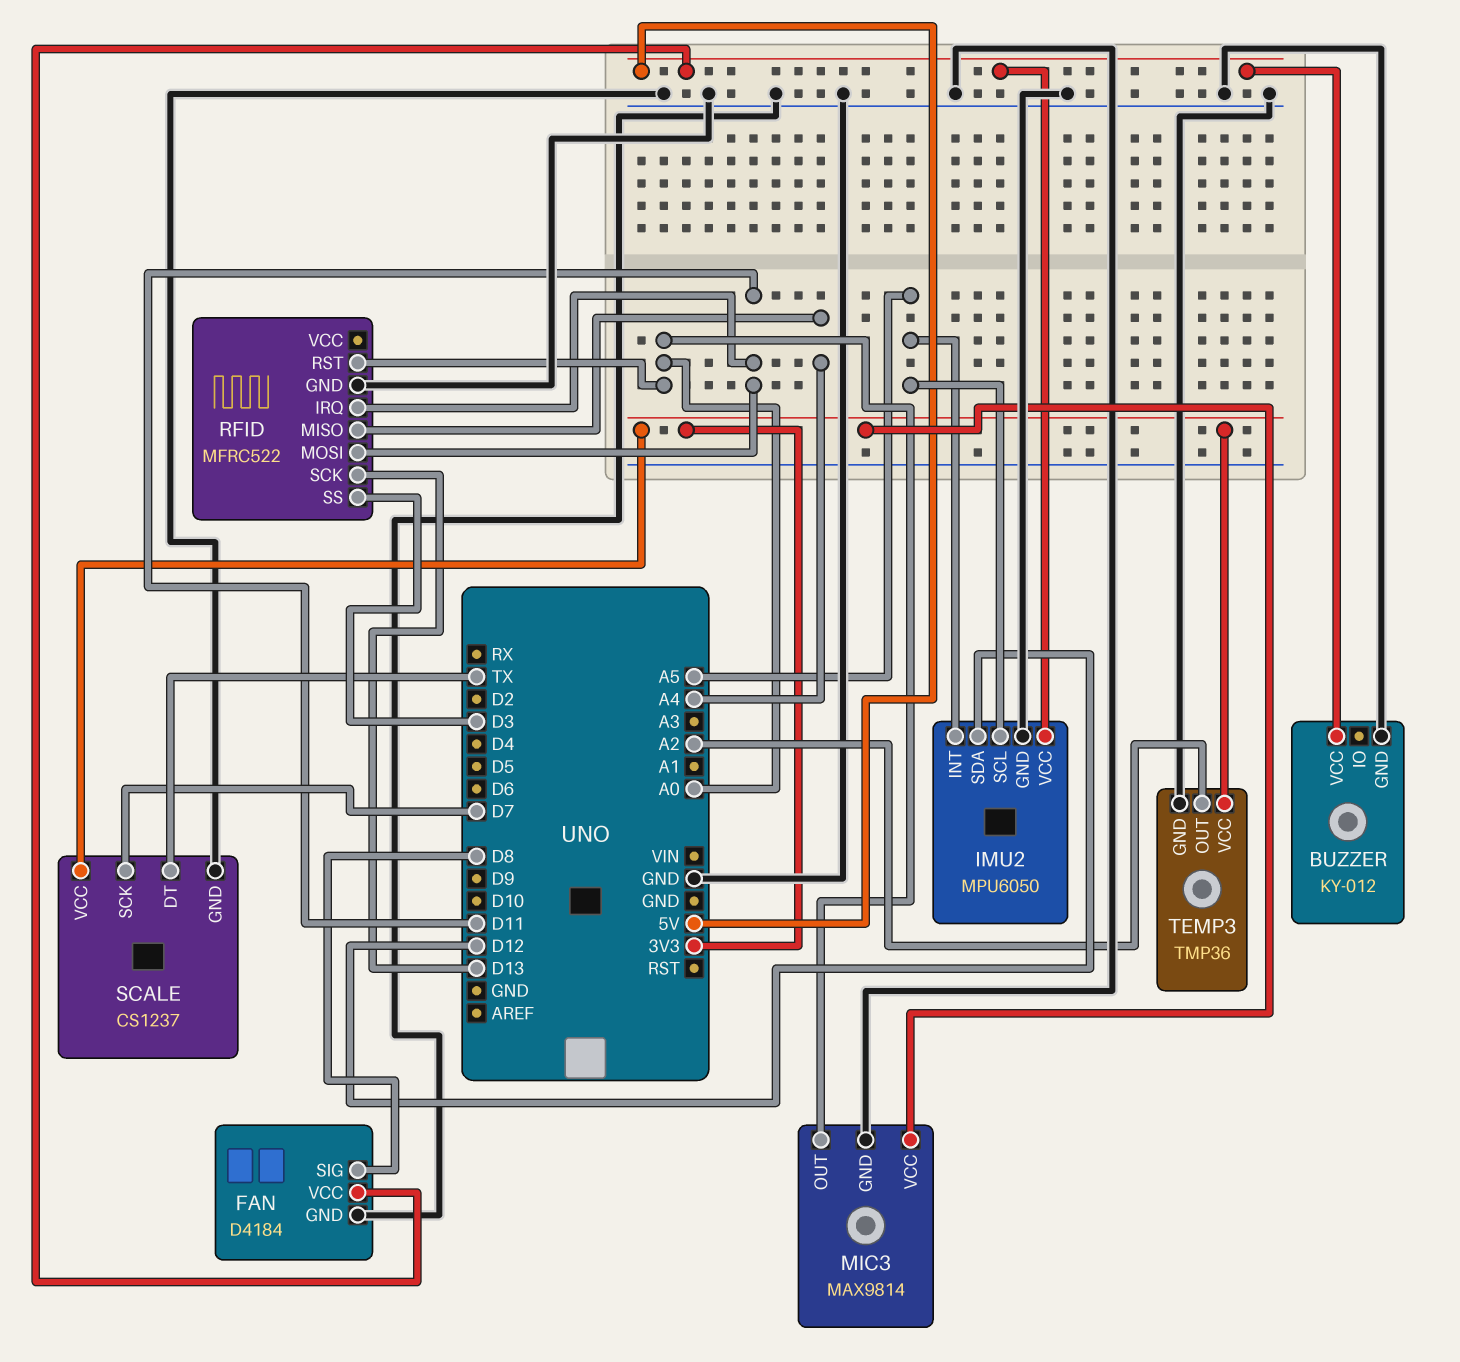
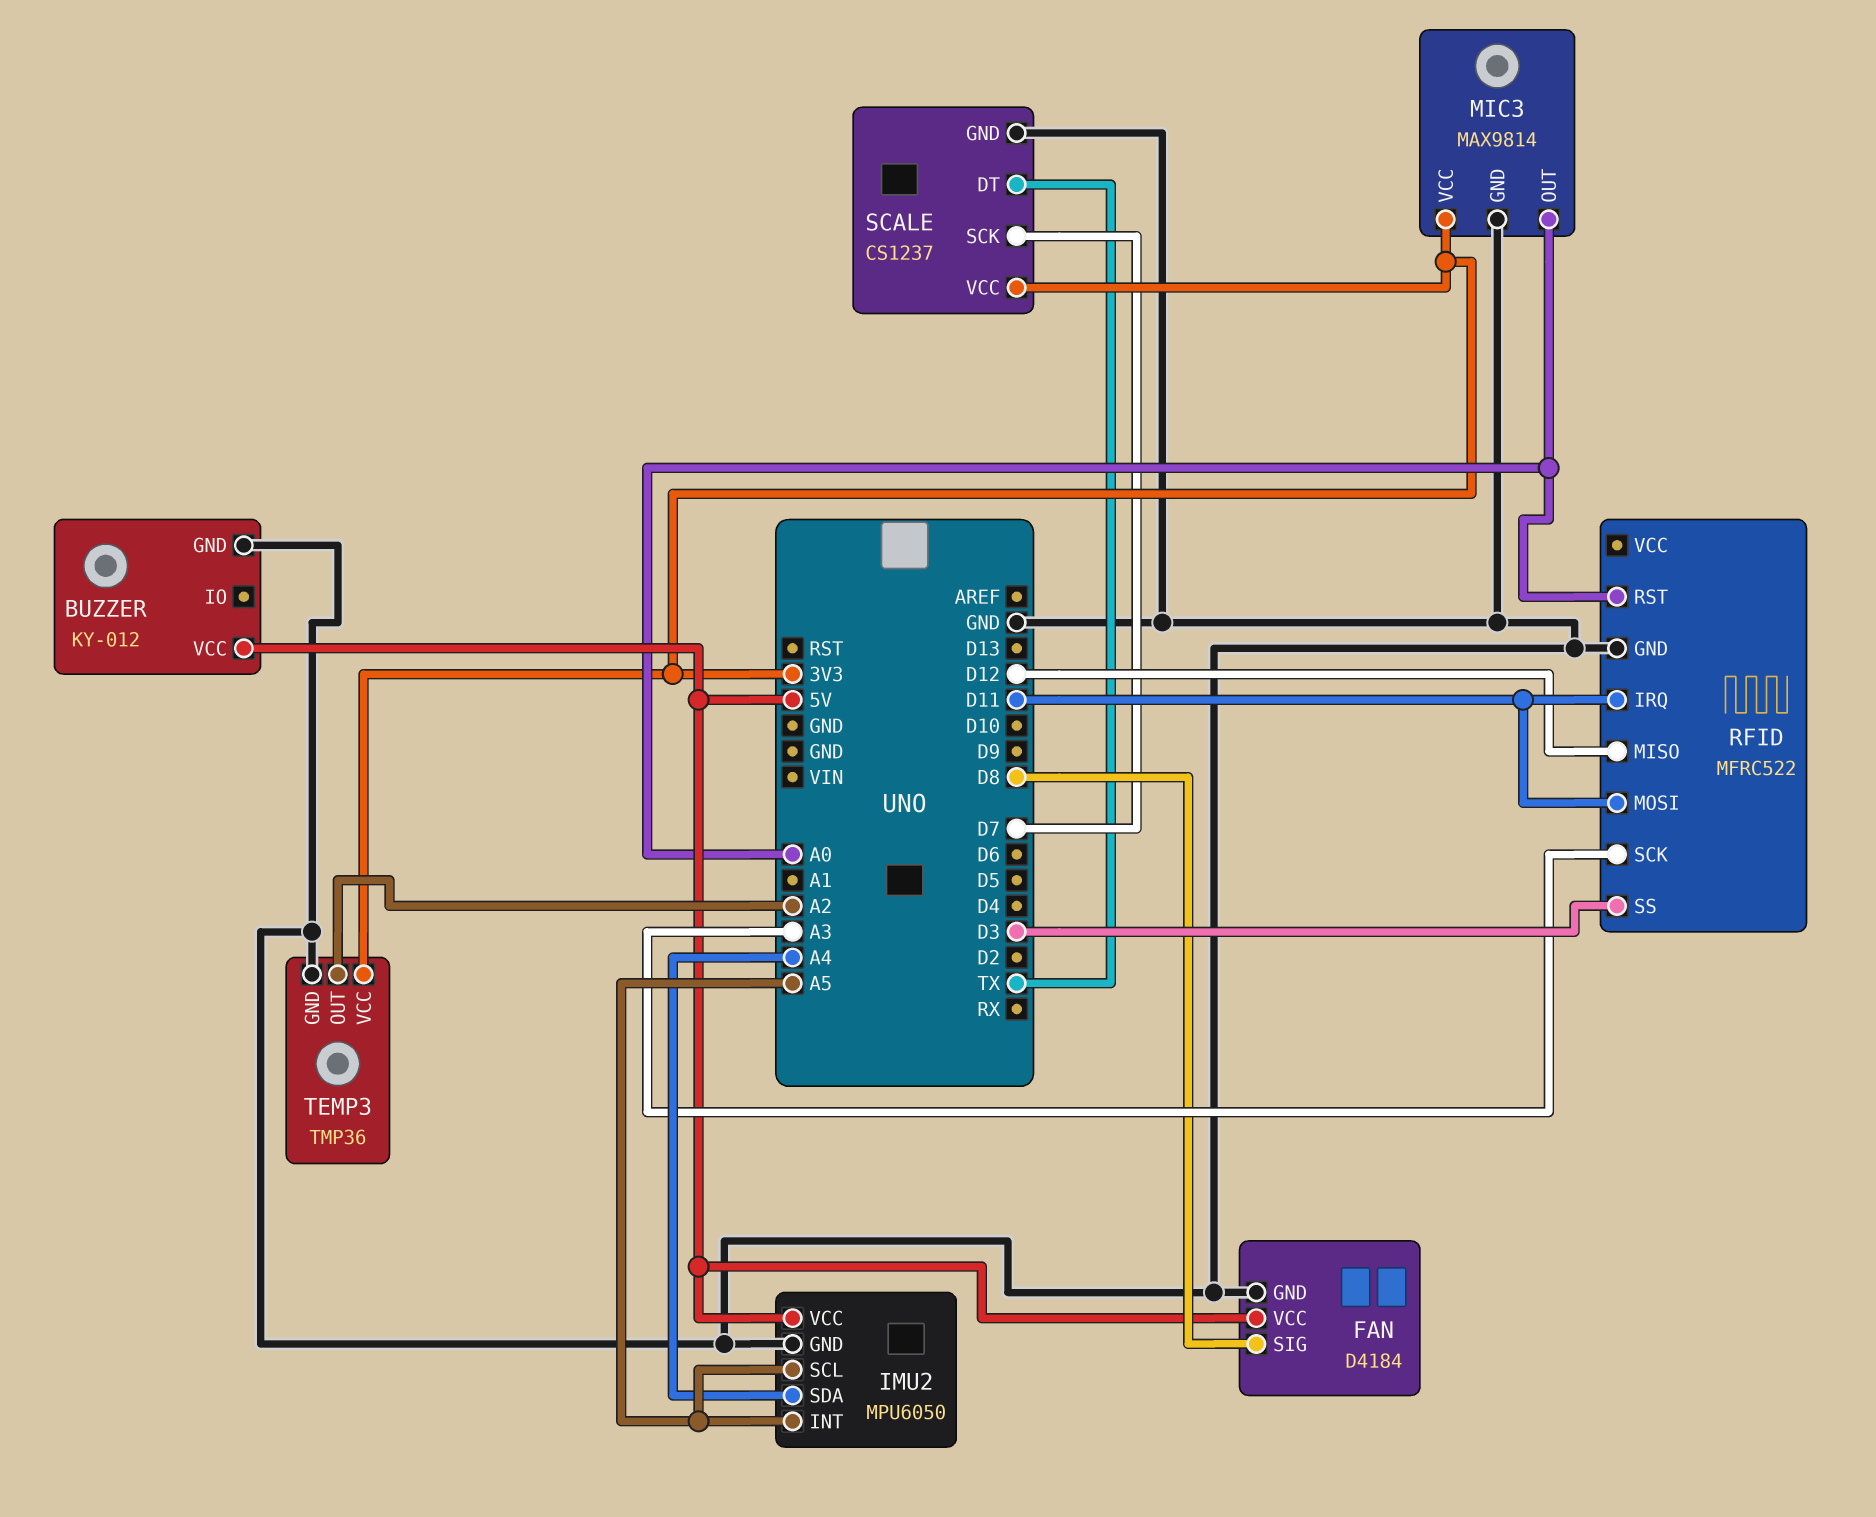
IMU2 pin SDA: D12 -> A4
RFID pin MISO: A4 -> D12
RFID pin SCK: D13 -> A3

